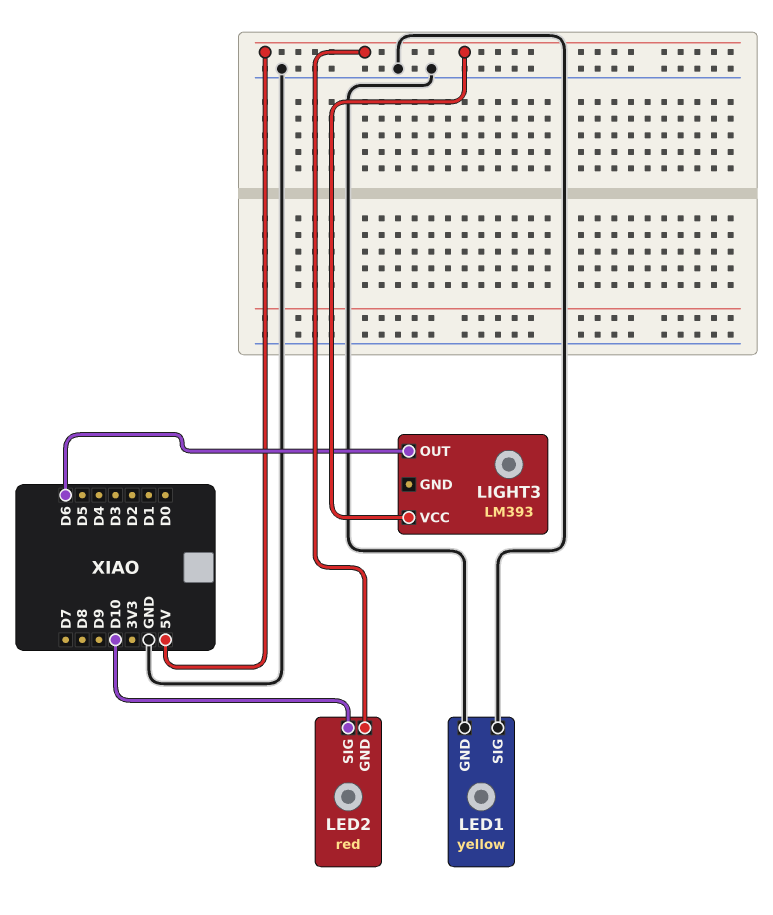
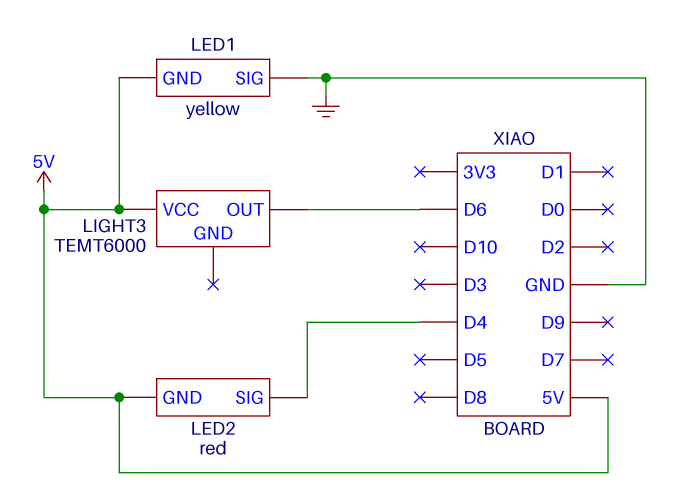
LED1 pin GND: GND -> 5V
LED2 pin SIG: D10 -> D4
LIGHT3: LM393 -> TEMT6000

